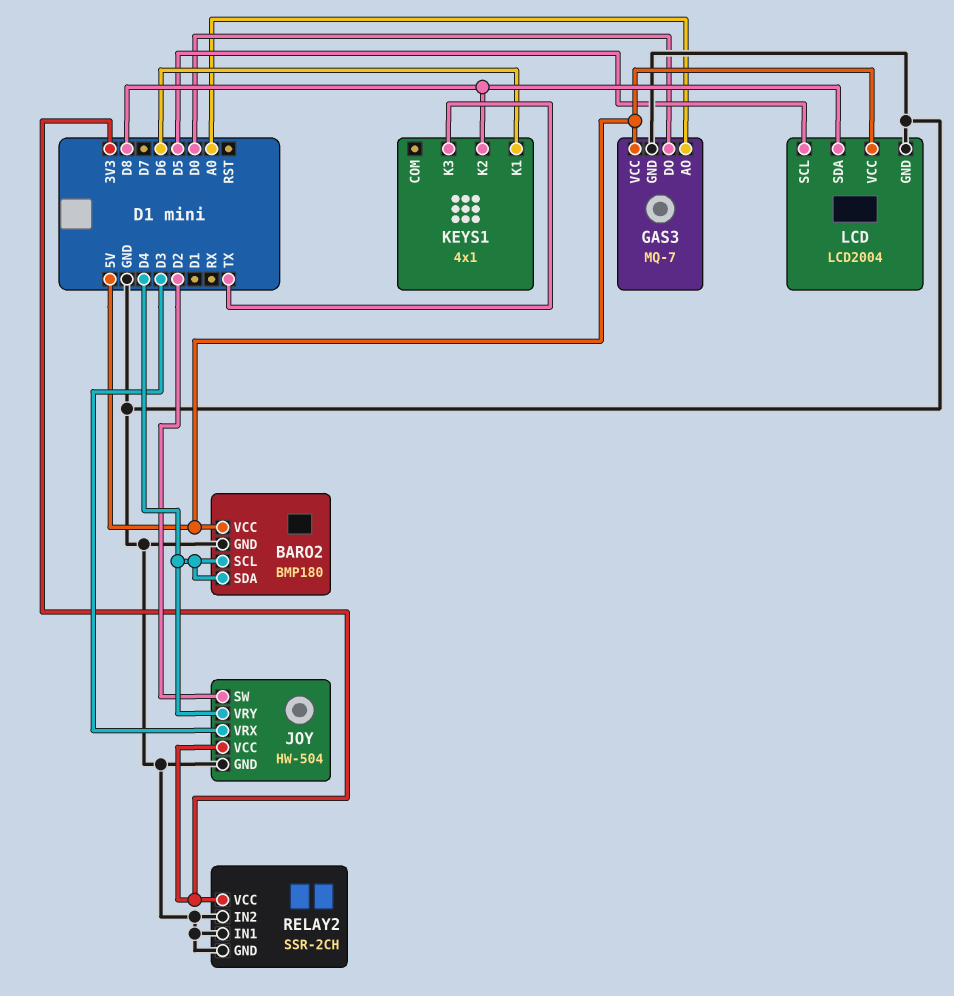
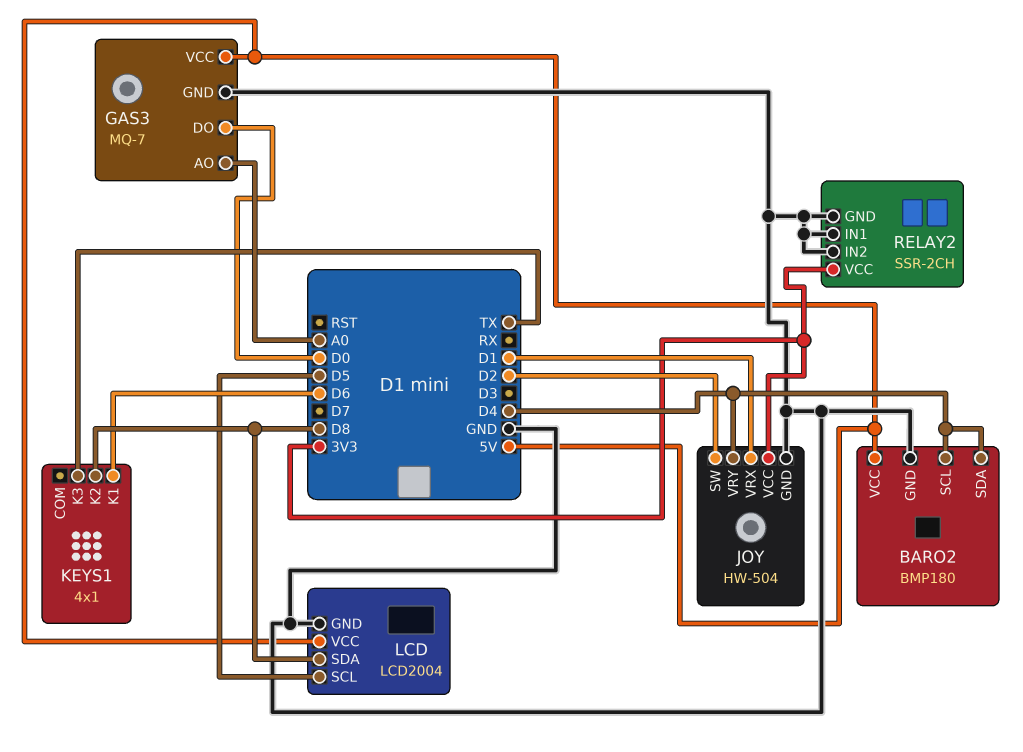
JOY pin VRX: D3 -> D1

